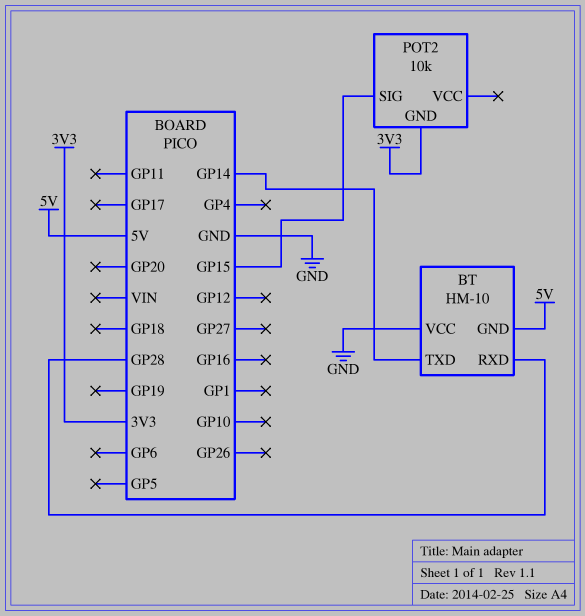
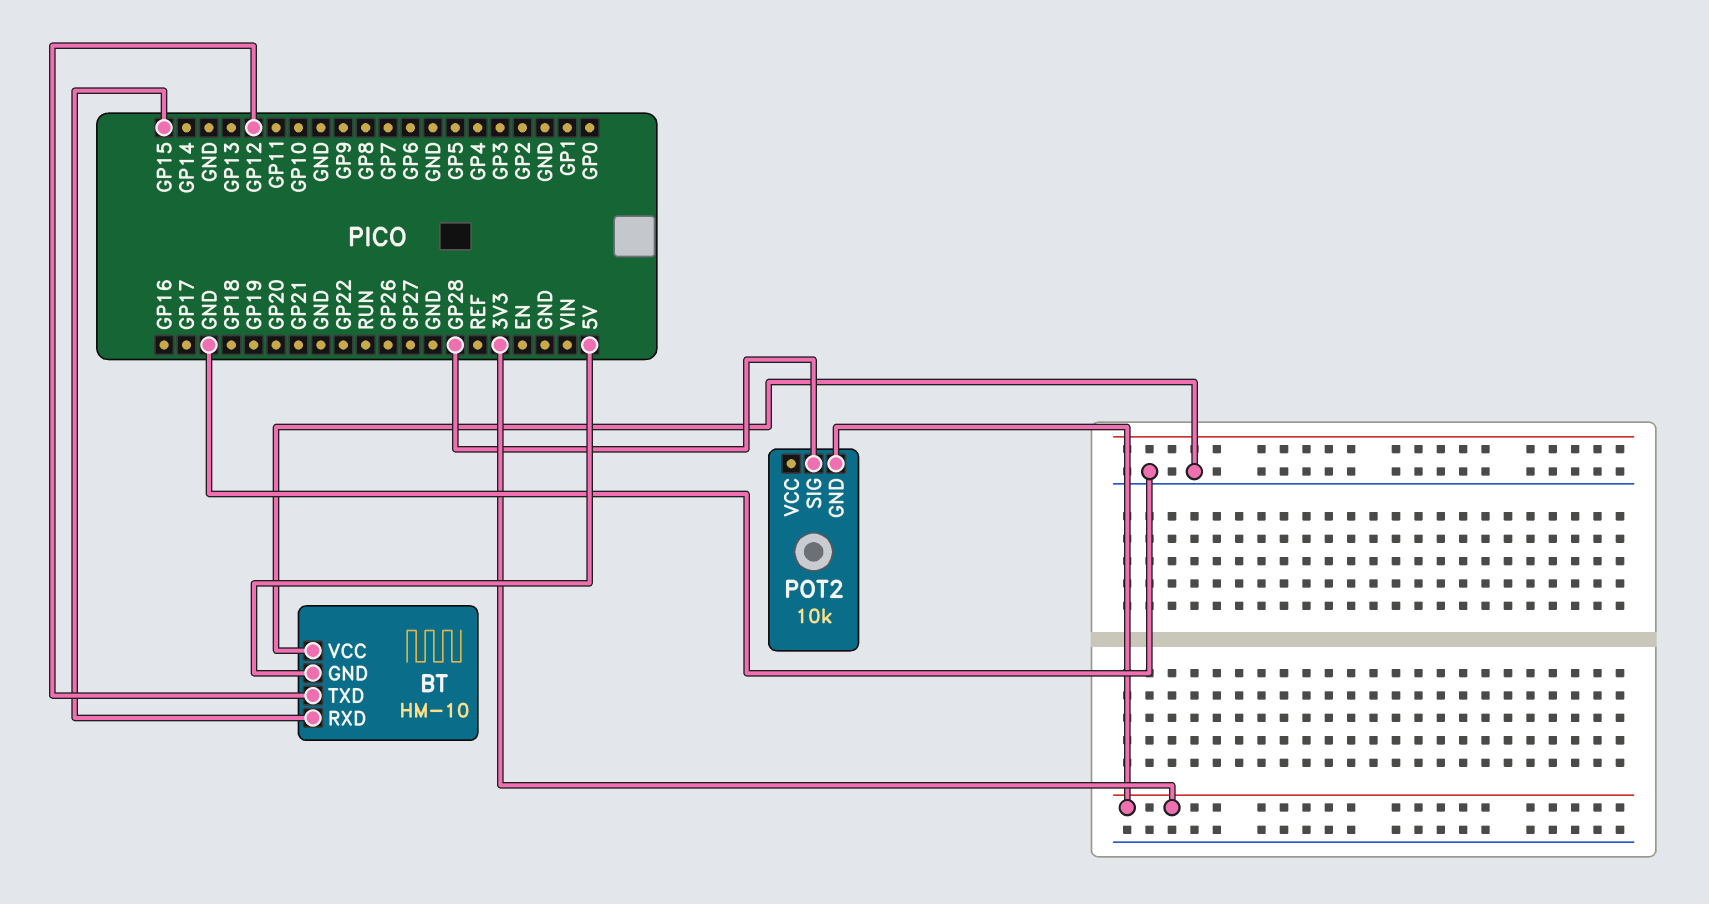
BT pin RXD: GP28 -> GP15
BT pin TXD: GP14 -> GP12
POT2 pin SIG: GP15 -> GP28

